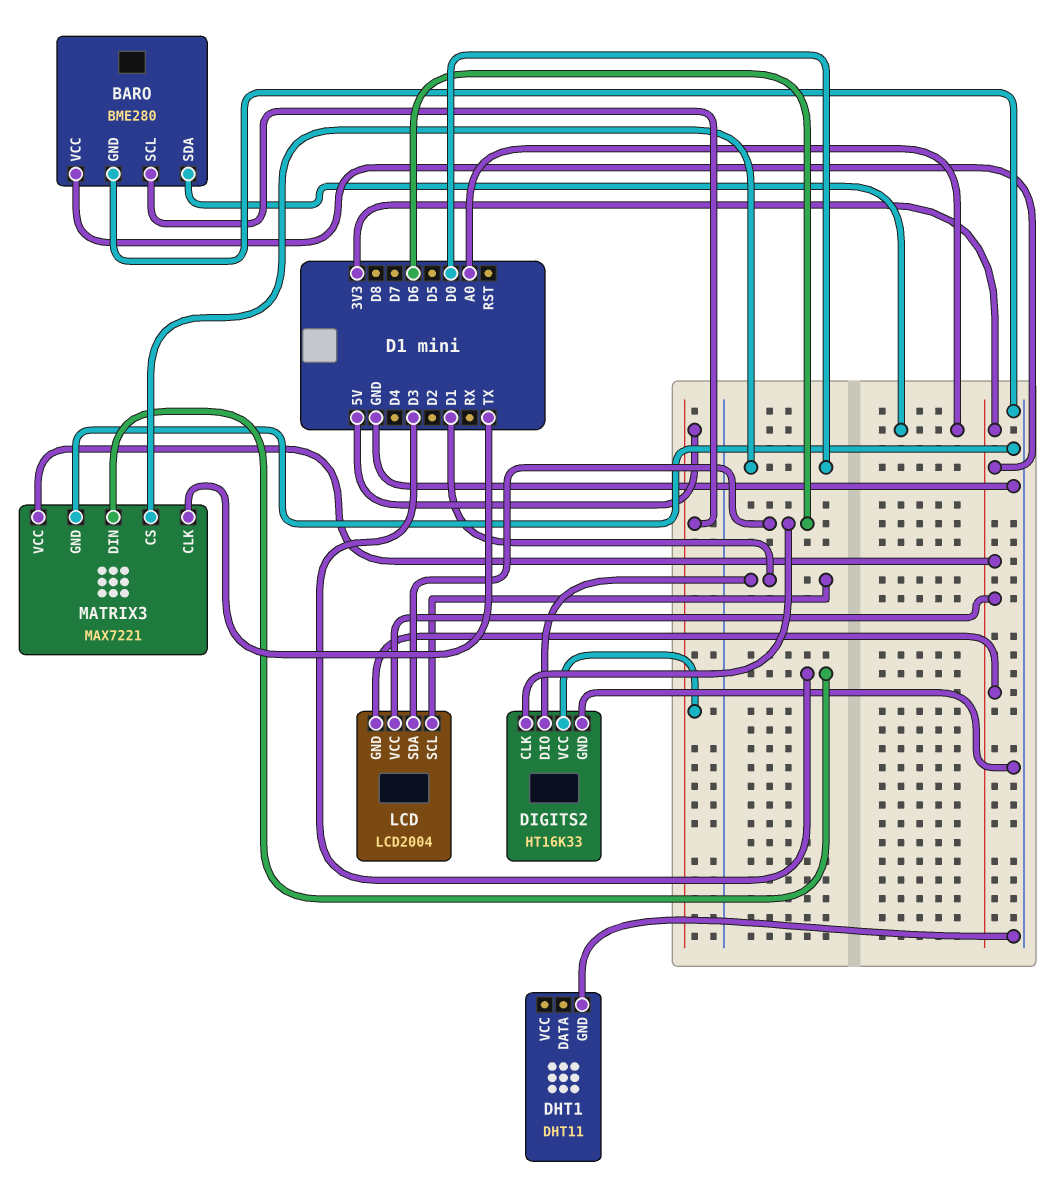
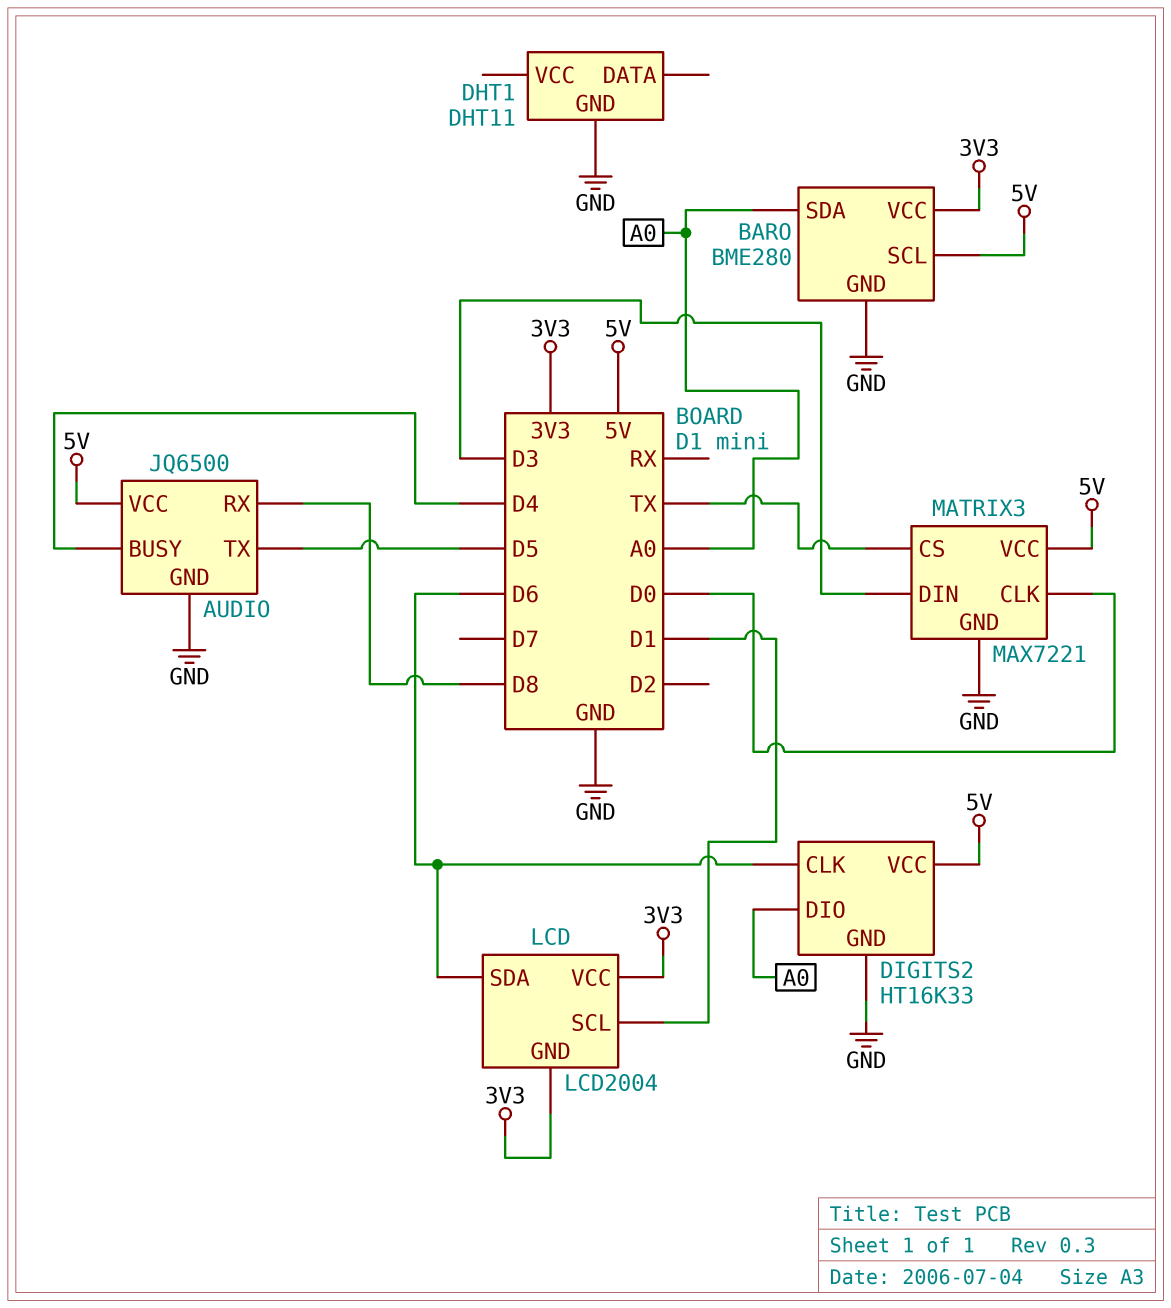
AUDIO: none -> JQ6500
AUDIO pin BUSY: none -> D4
AUDIO pin GND: none -> GND
AUDIO pin RX: none -> D8
AUDIO pin TX: none -> D5
AUDIO pin VCC: none -> 5V
DIGITS2 pin DIO: D1 -> A0
MATRIX3 pin CLK: TX -> D0
MATRIX3 pin CS: D0 -> TX
MATRIX3 pin VCC: 3V3 -> 5V

